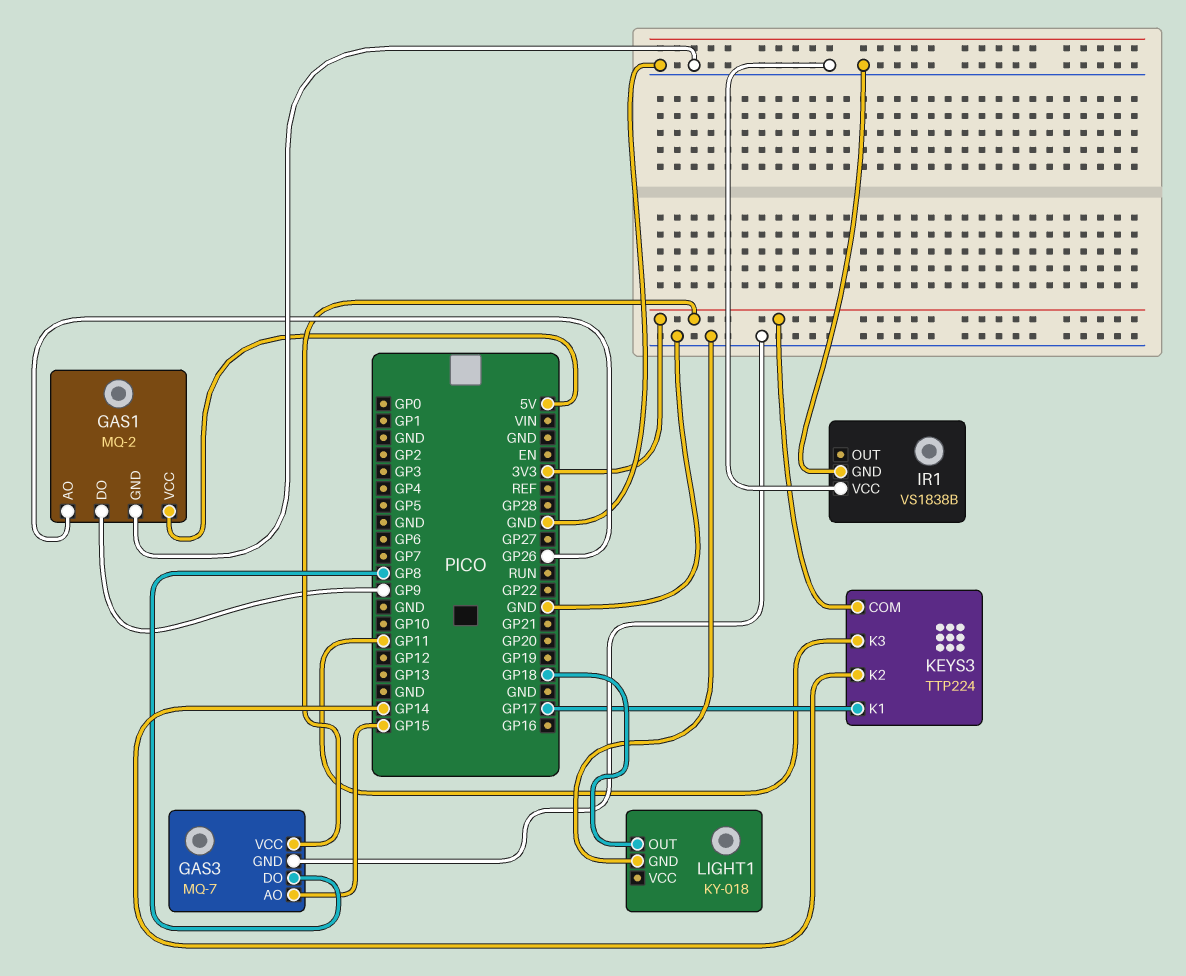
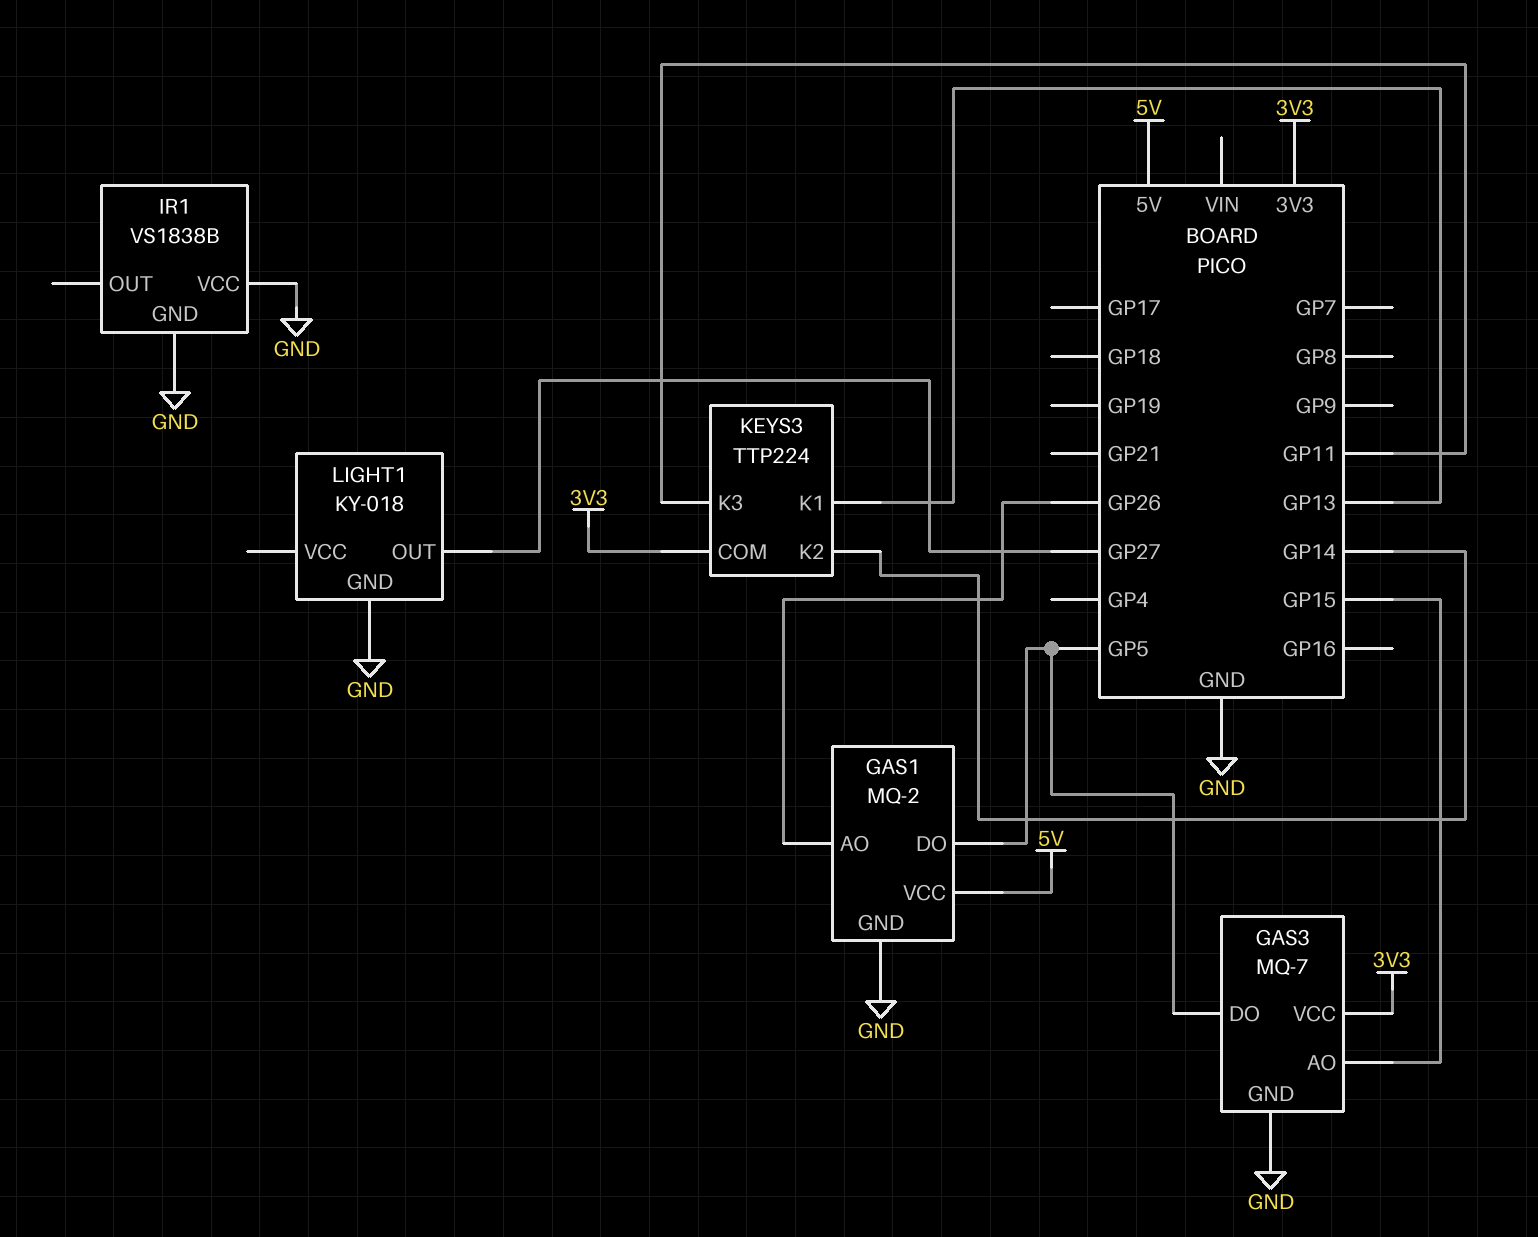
GAS1 pin DO: GP9 -> GP5
GAS3 pin DO: GP8 -> GP5
KEYS3 pin K1: GP17 -> GP13
LIGHT1 pin OUT: GP18 -> GP27

